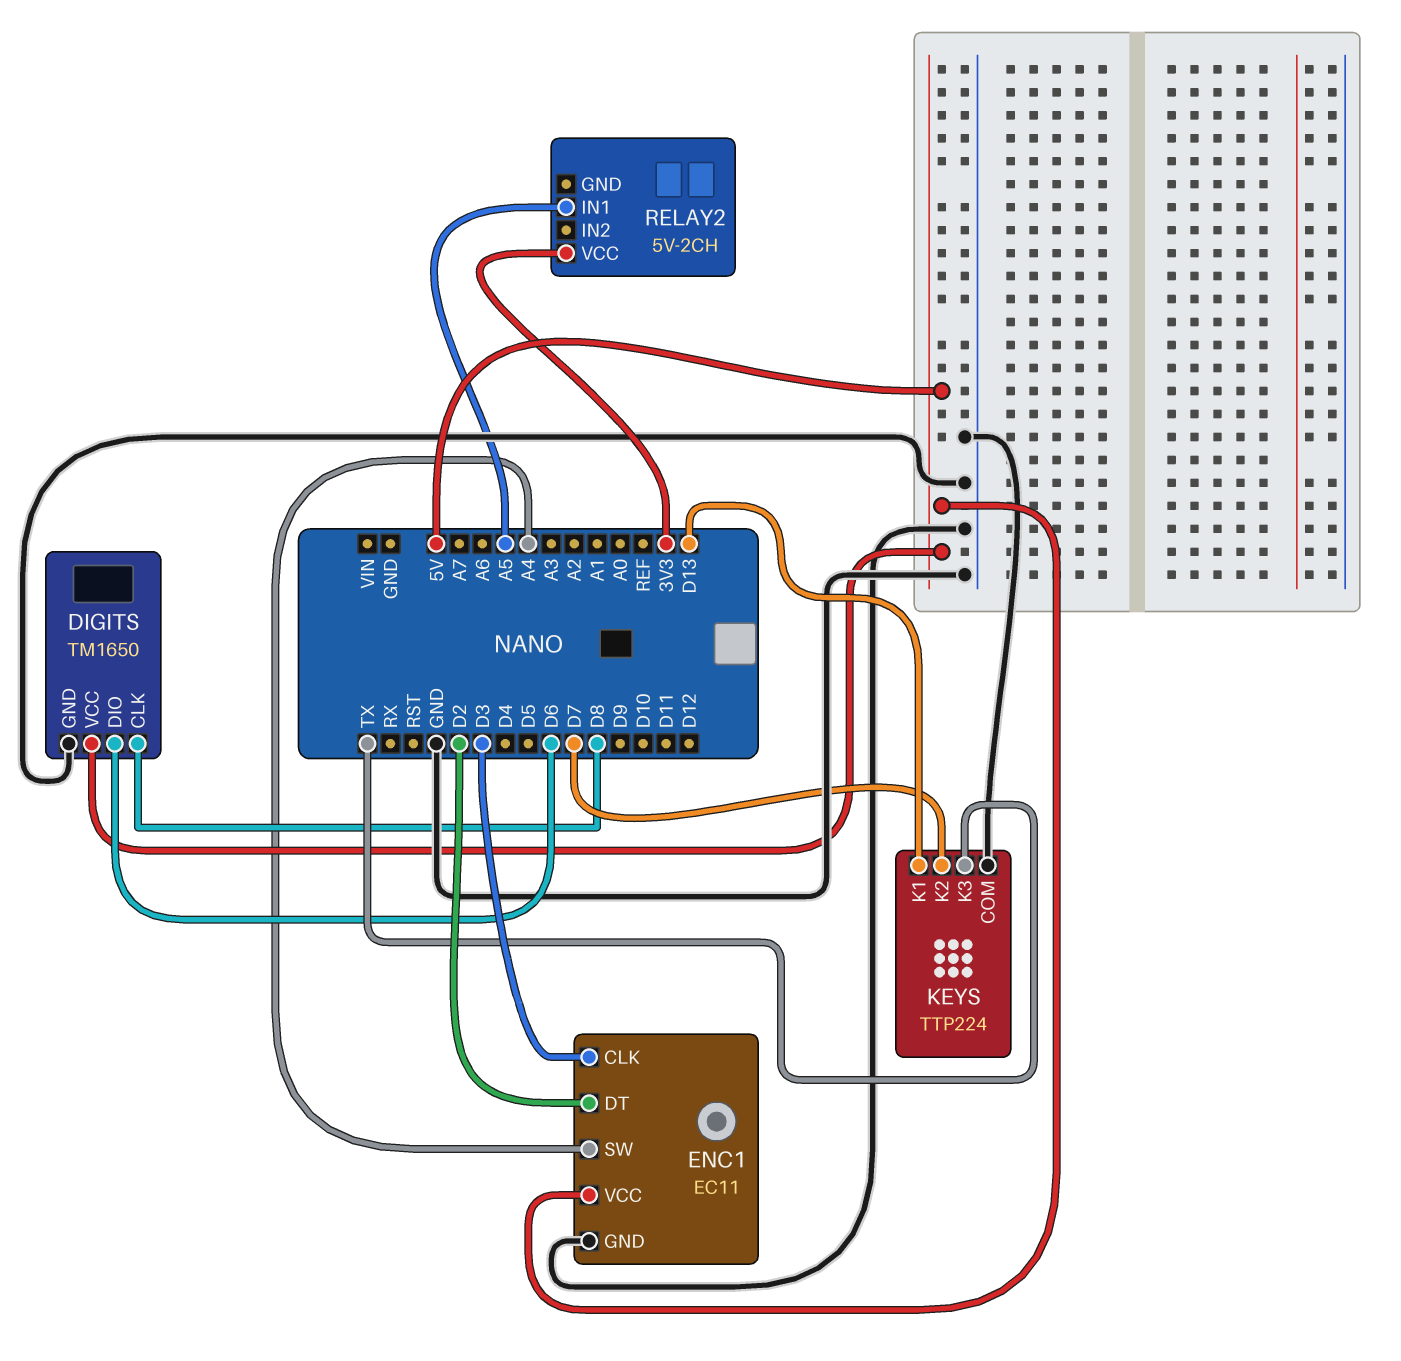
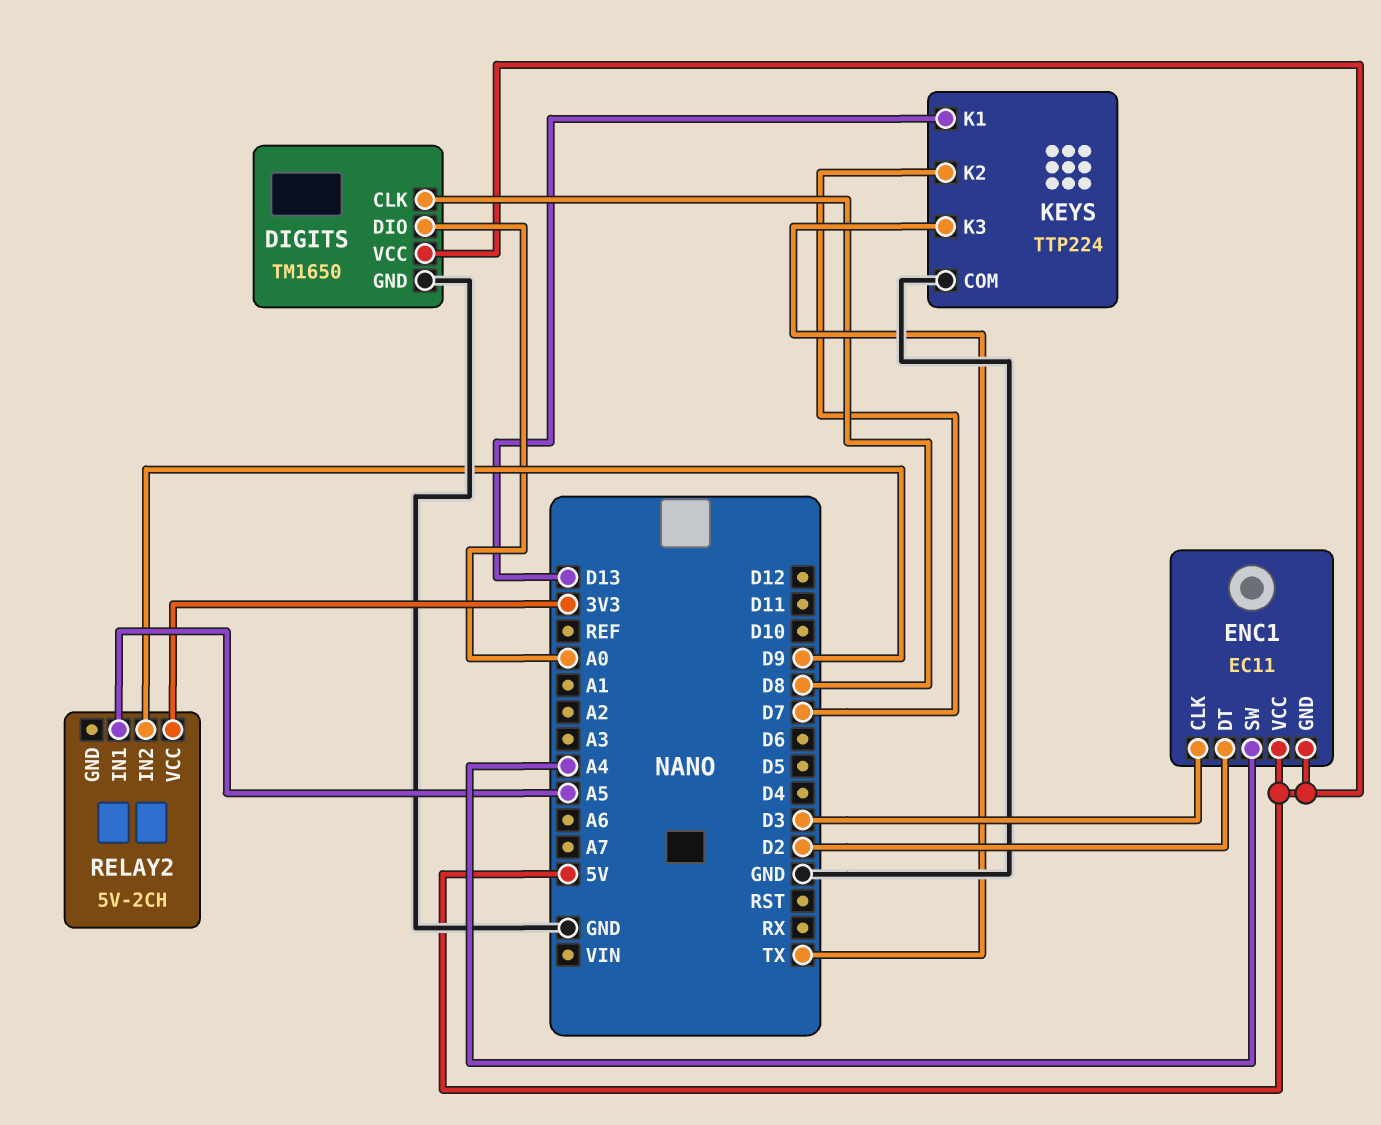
DIGITS pin DIO: D6 -> A0
ENC1 pin GND: GND -> 5V
RELAY2 pin IN2: none -> D9

